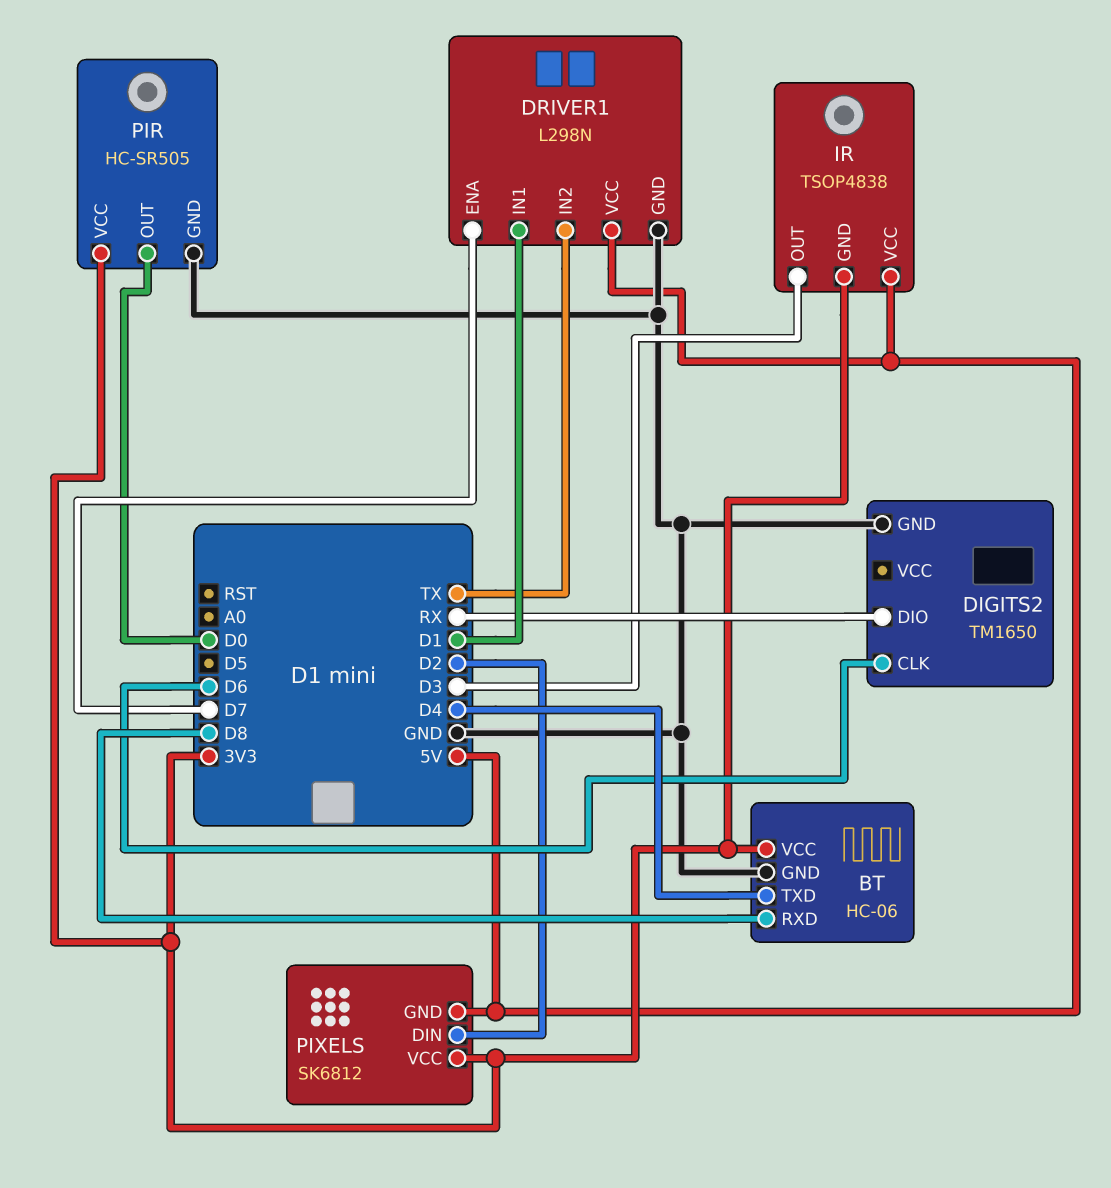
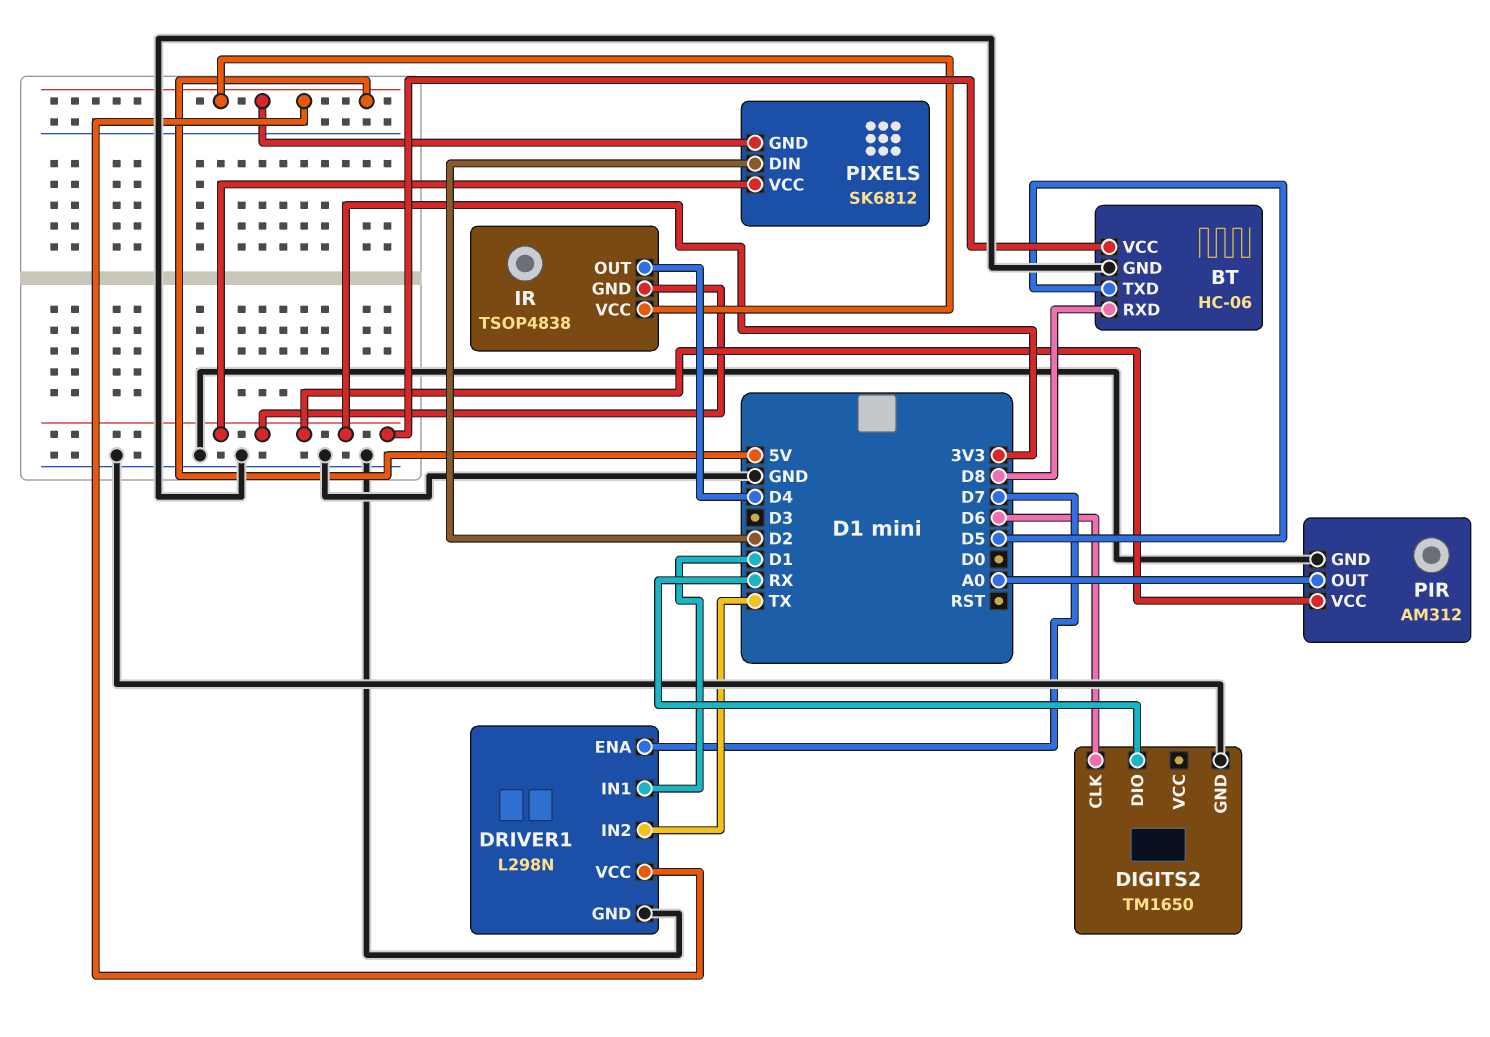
BT pin TXD: D4 -> D5
IR pin OUT: D3 -> D4
PIR: HC-SR505 -> AM312
PIR pin OUT: D0 -> A0

